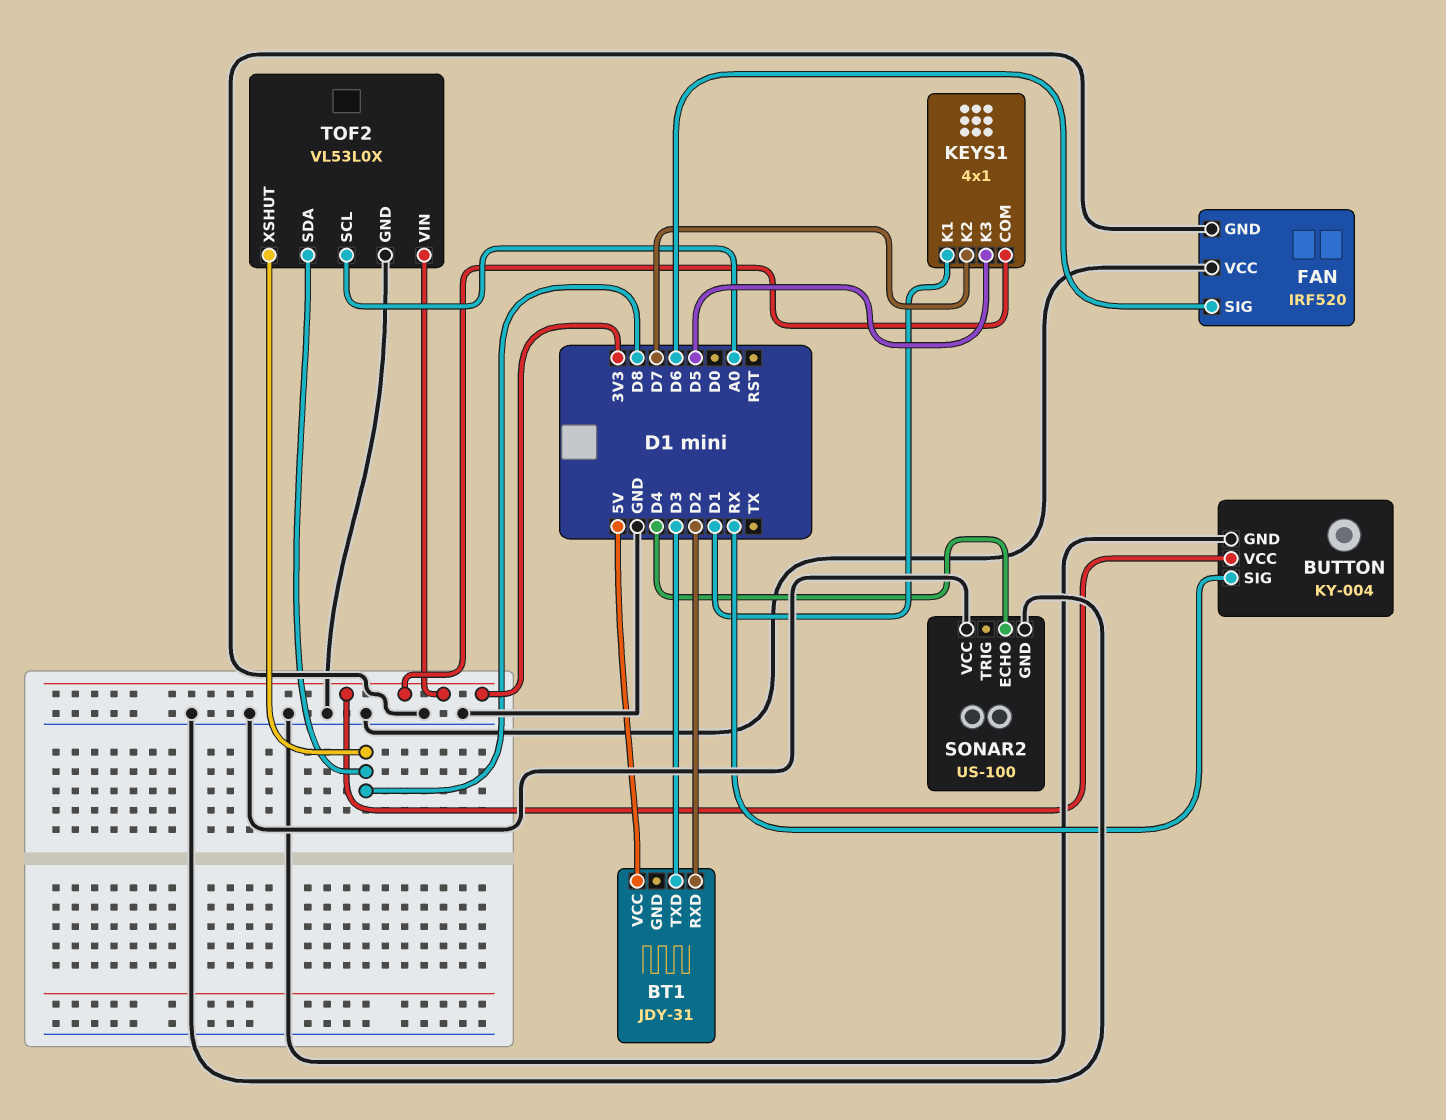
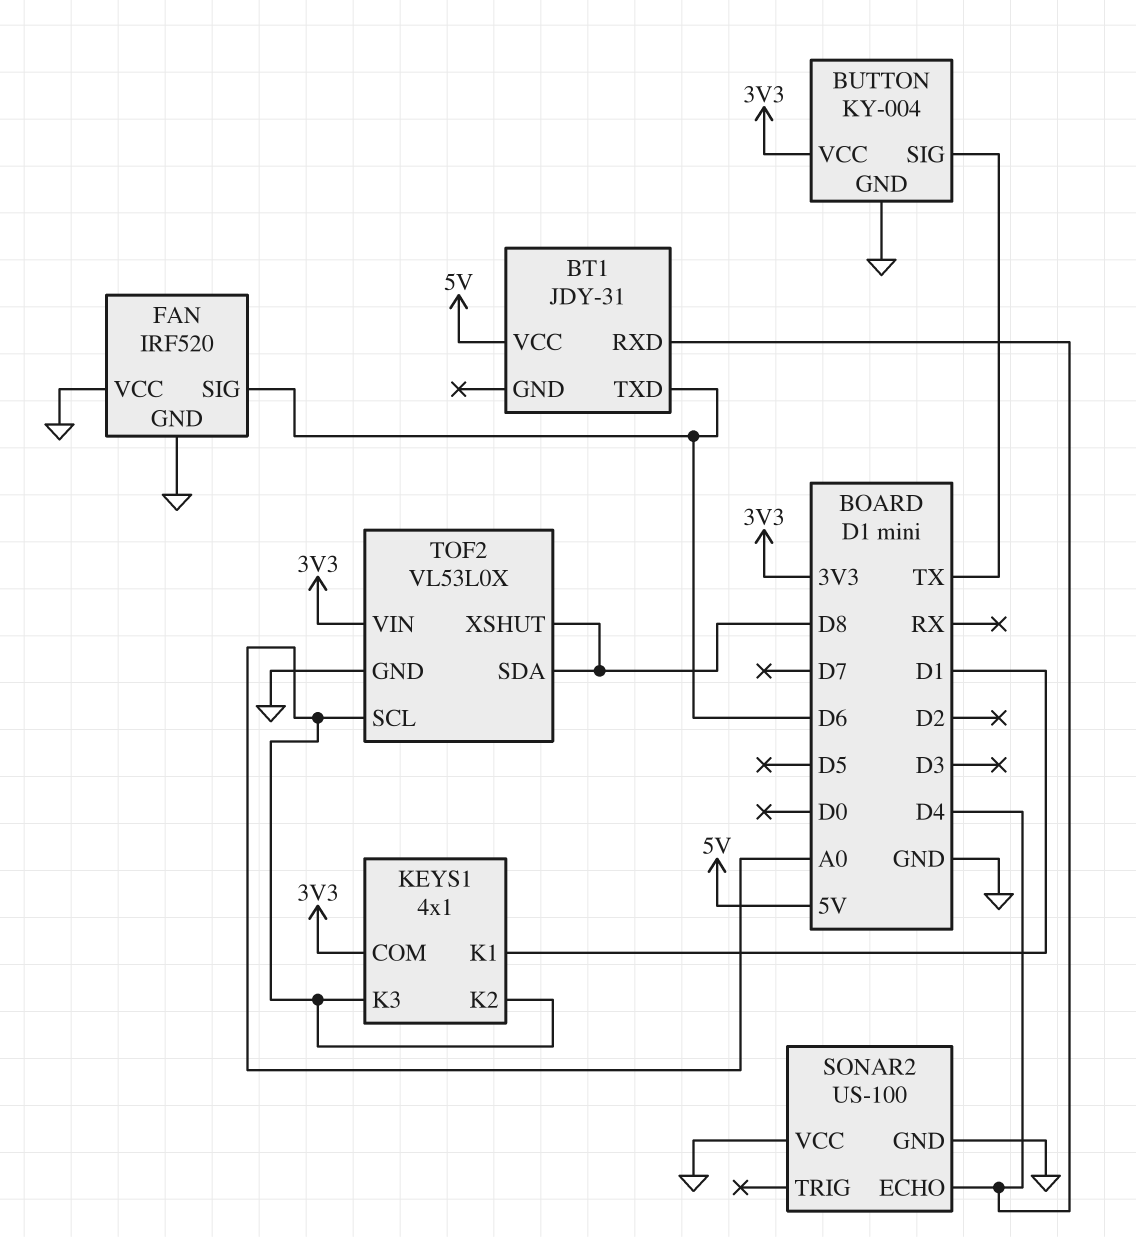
BT1 pin RXD: D2 -> D4
BT1 pin TXD: D3 -> D6
BUTTON pin SIG: RX -> TX
KEYS1 pin K2: D7 -> A0
KEYS1 pin K3: D5 -> A0

